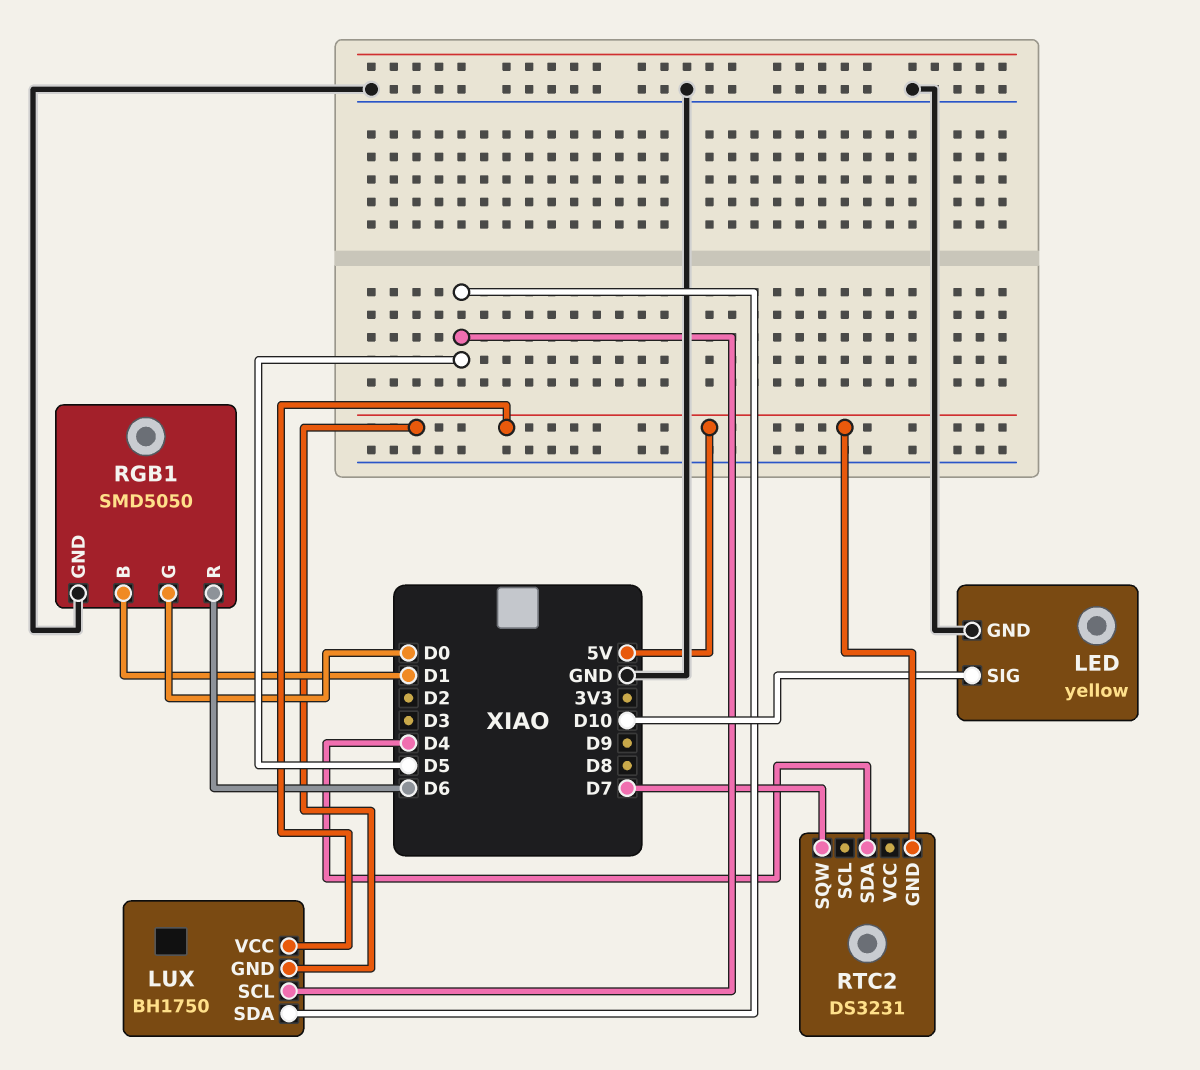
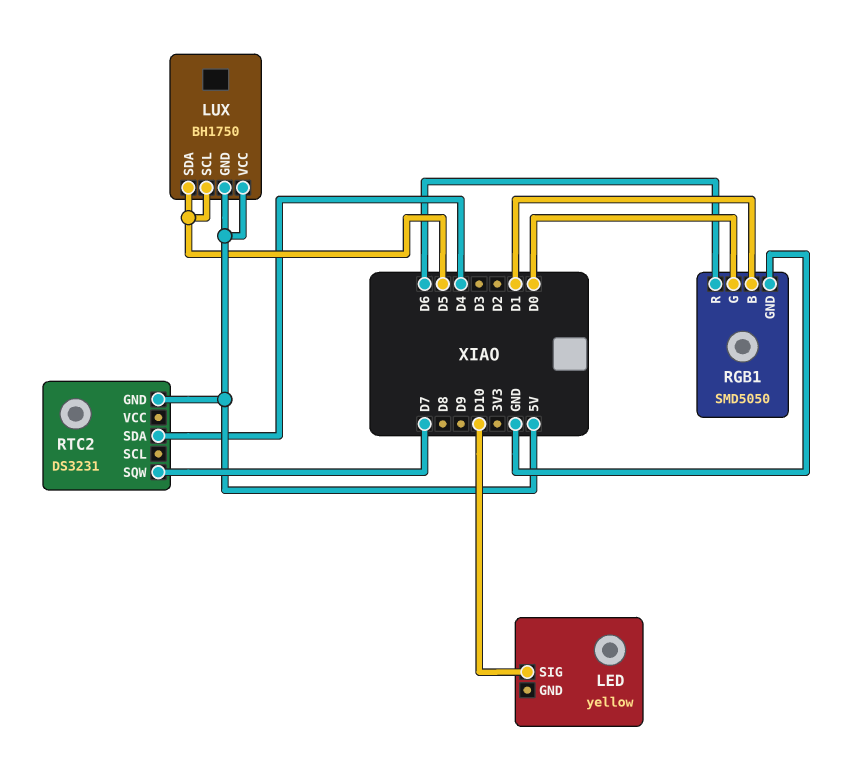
LED pin GND: GND -> none

